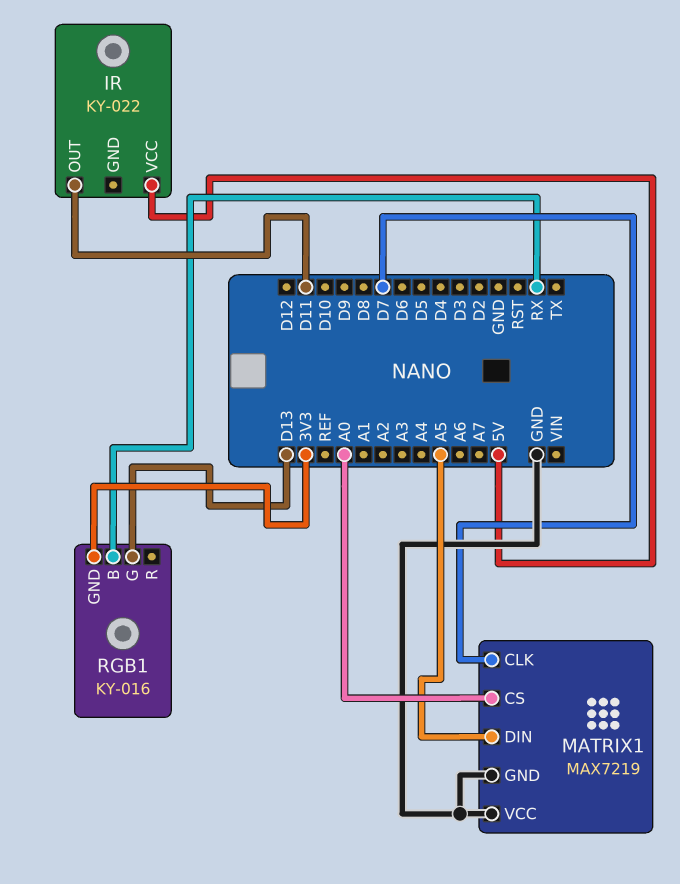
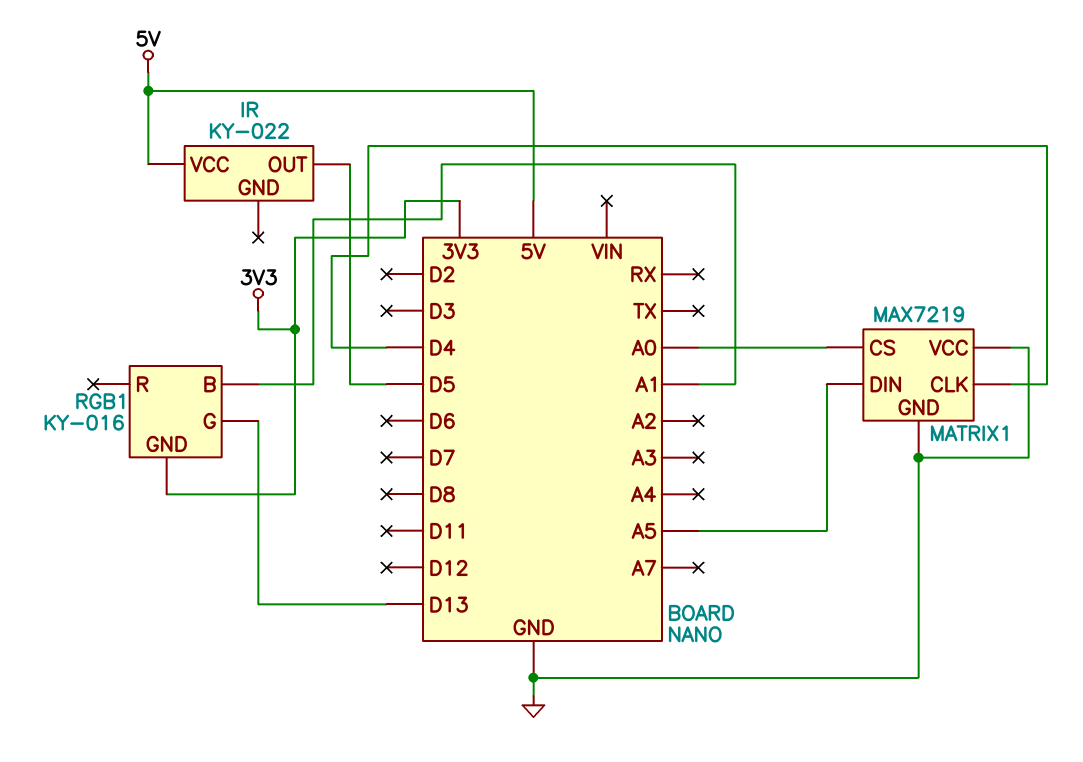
IR pin OUT: D11 -> D5
MATRIX1 pin CLK: D7 -> D4
RGB1 pin B: RX -> A1

